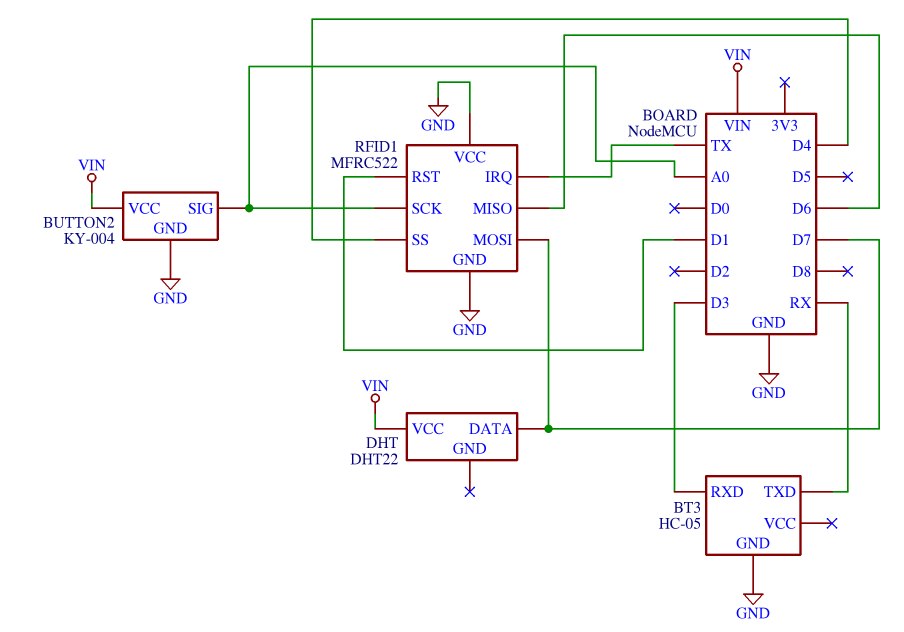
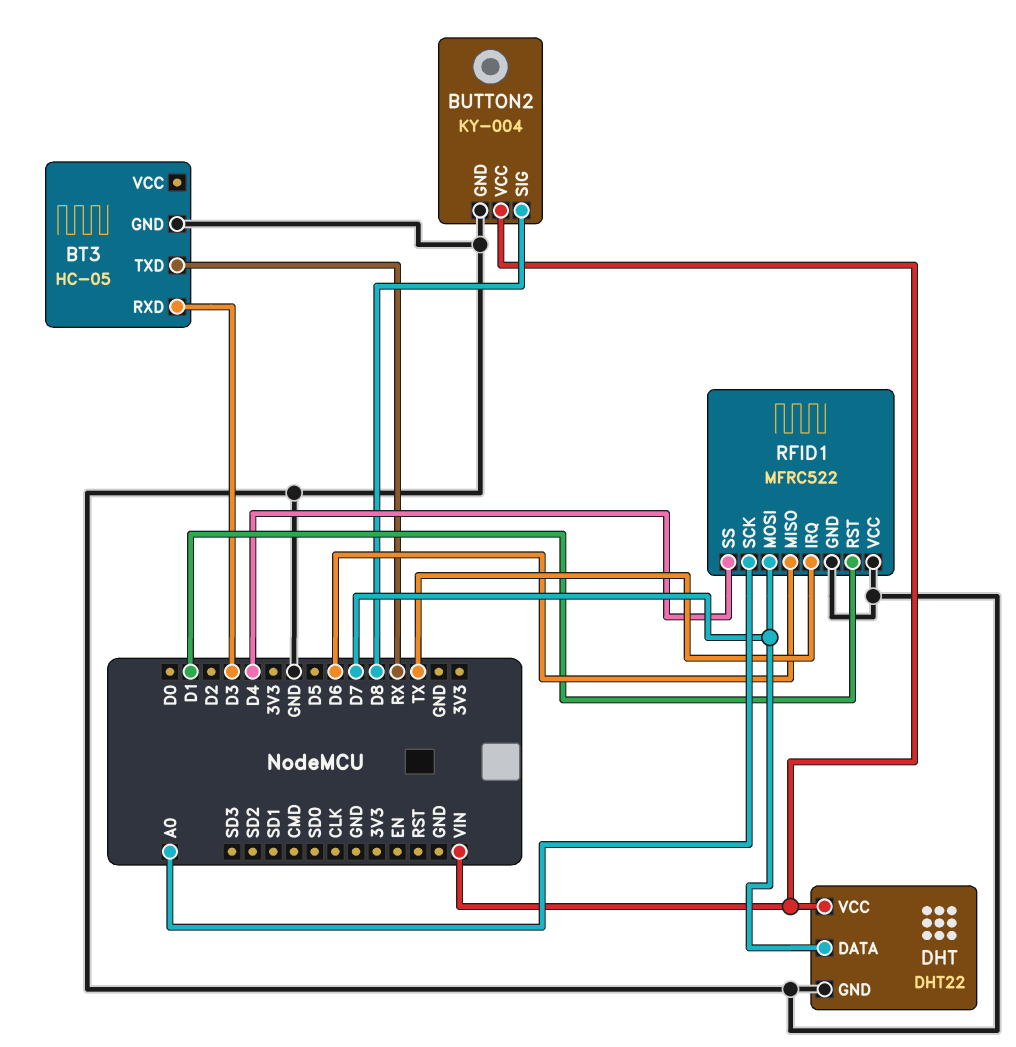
BUTTON2 pin SIG: A0 -> D8
DHT pin GND: none -> GND

